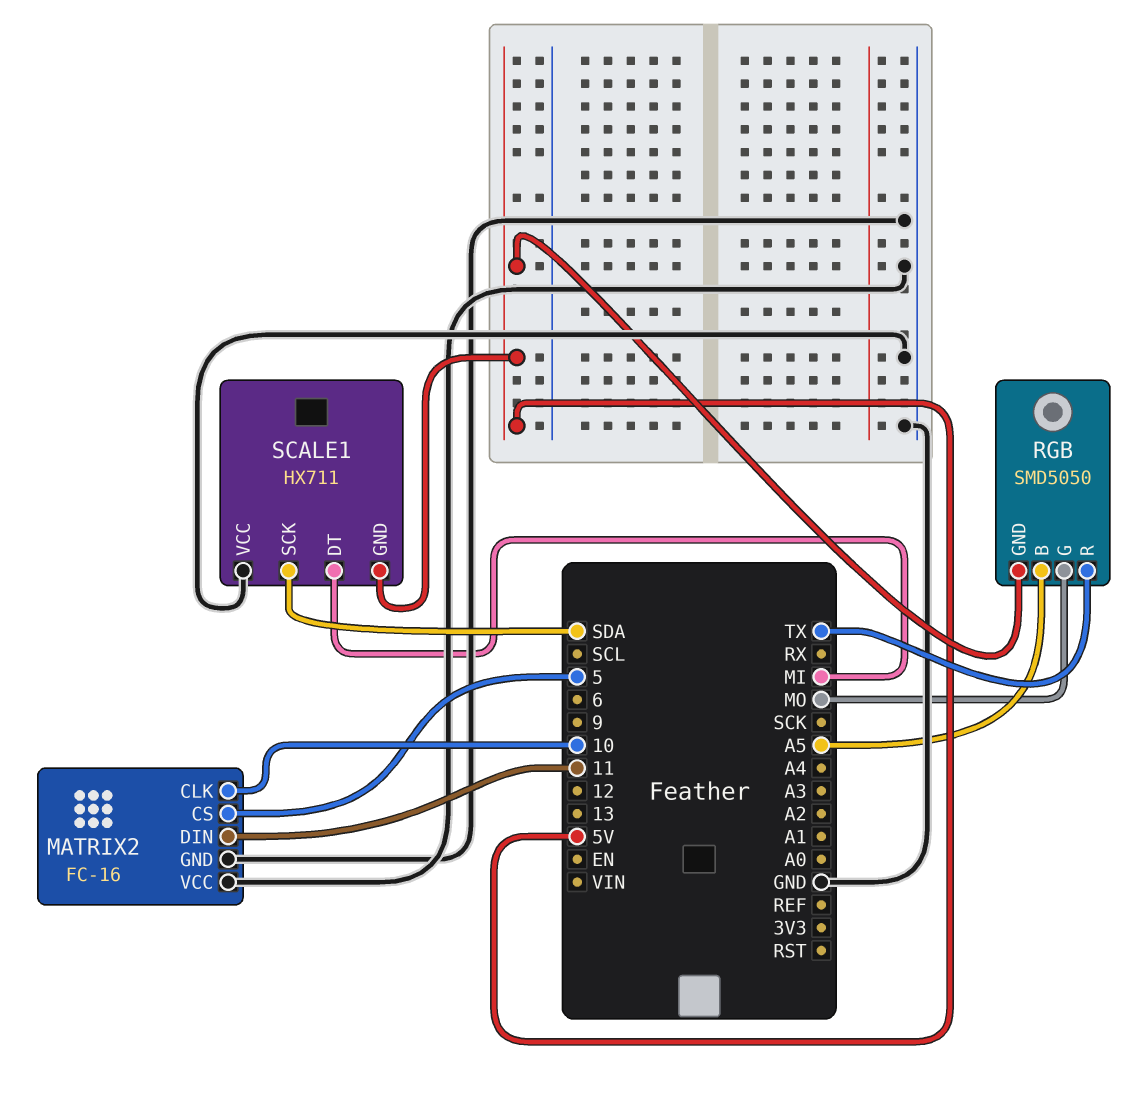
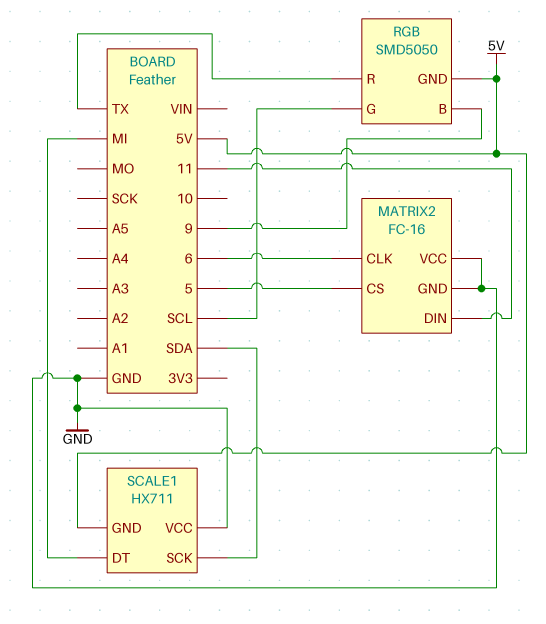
MATRIX2 pin CLK: 10 -> 6
RGB pin B: A5 -> 9
RGB pin G: MO -> SCL

